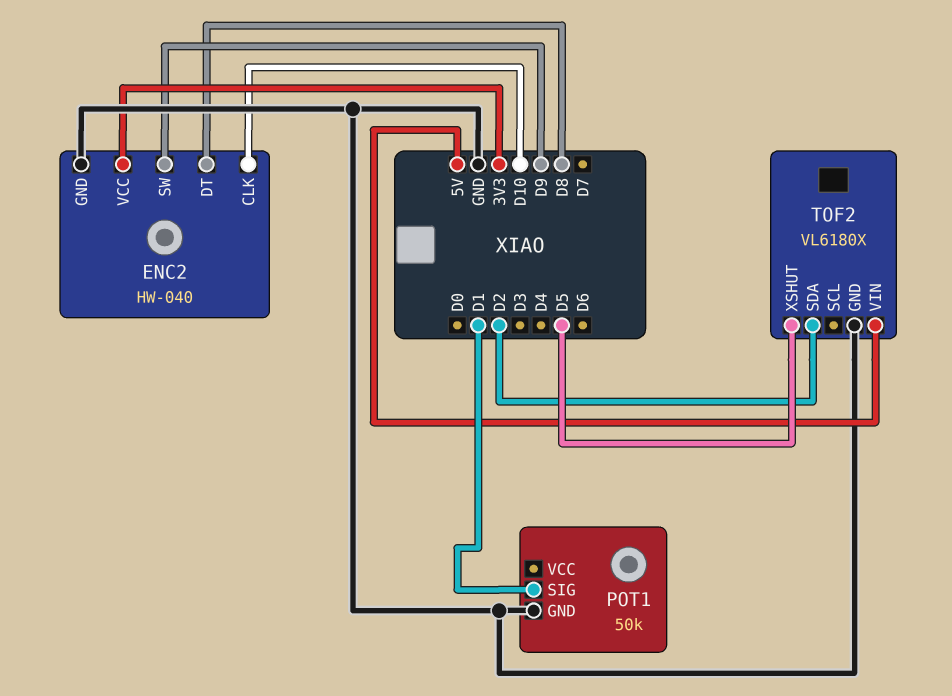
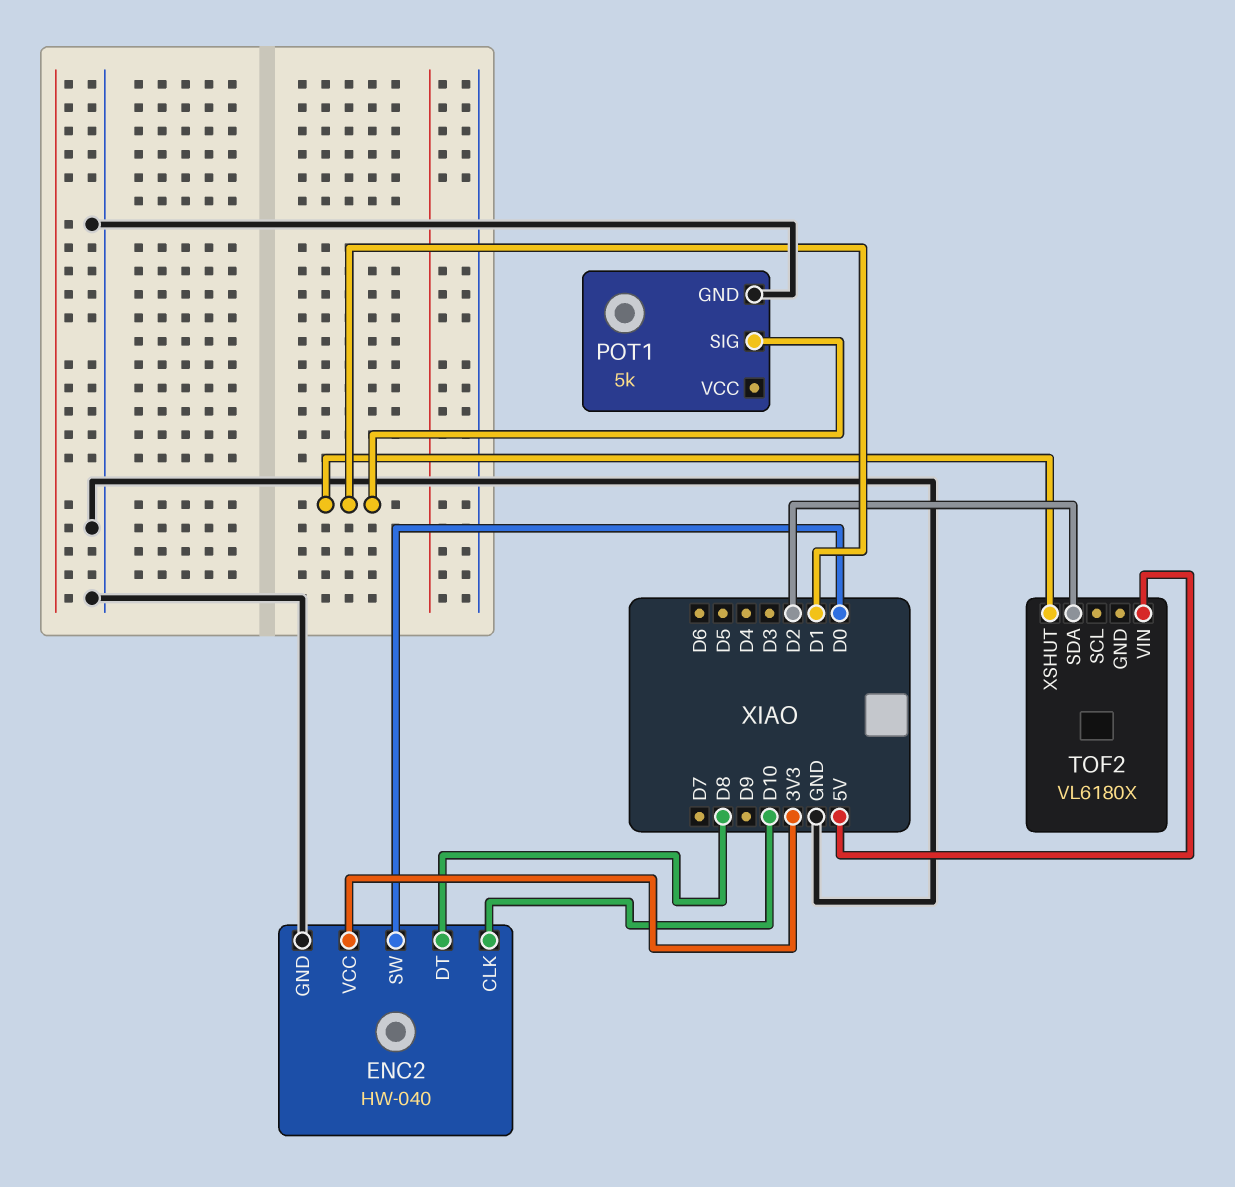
ENC2 pin SW: D9 -> D0
POT1: 50k -> 5k
TOF2 pin GND: GND -> none
TOF2 pin XSHUT: D5 -> D1

